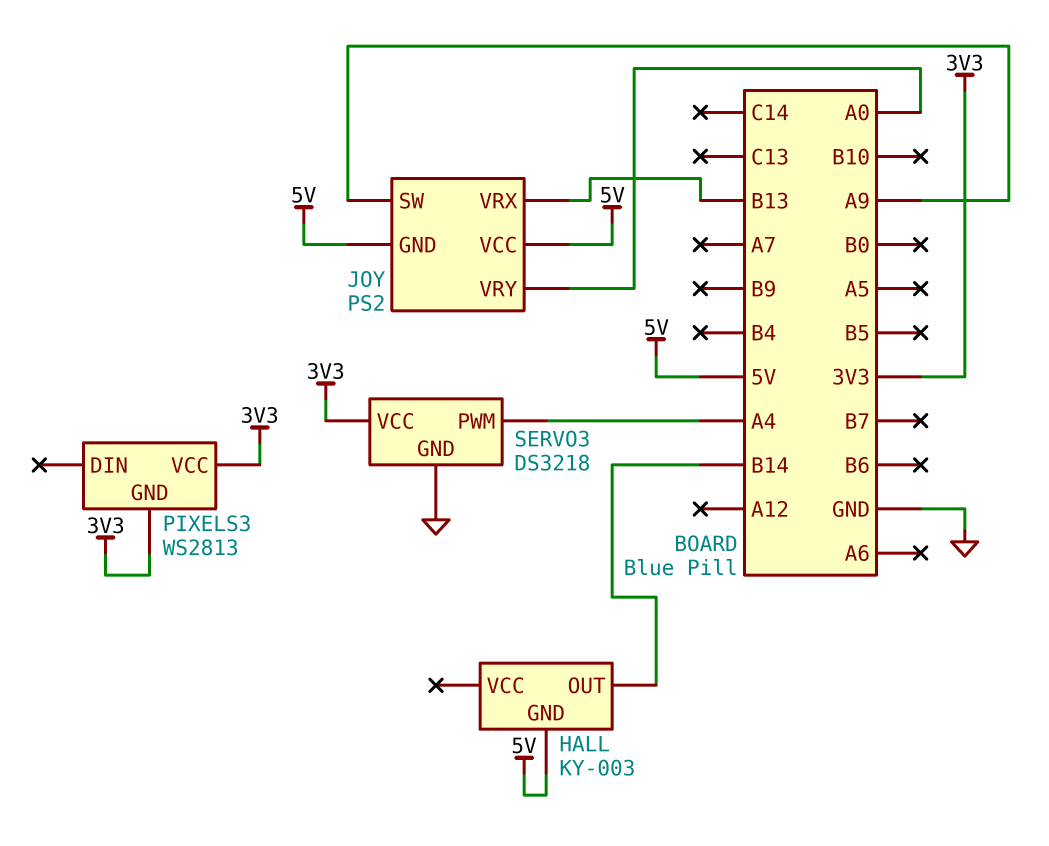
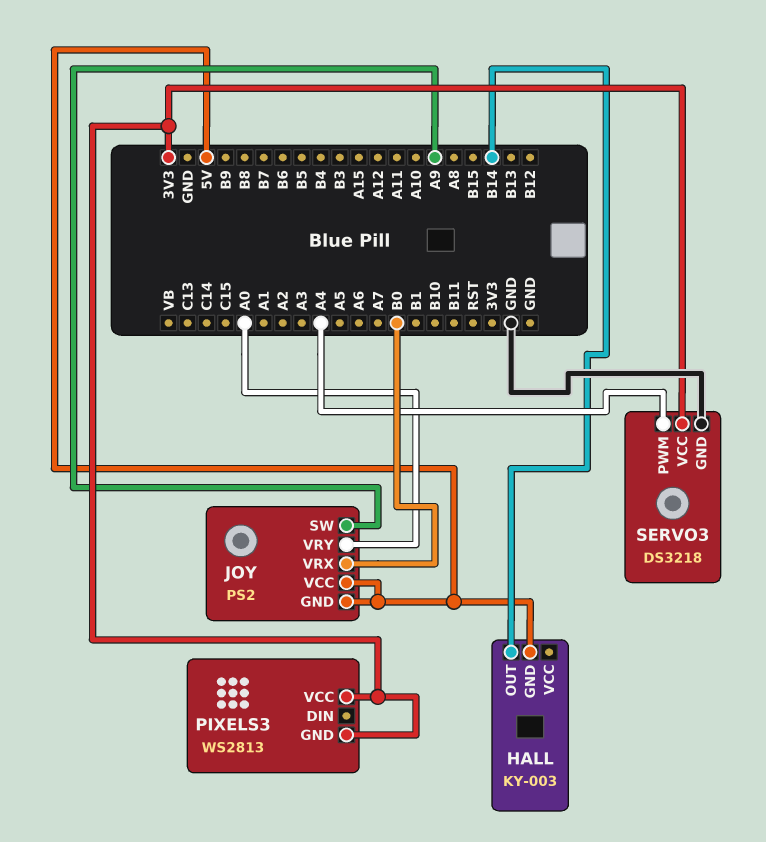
JOY pin VRX: B13 -> B0

